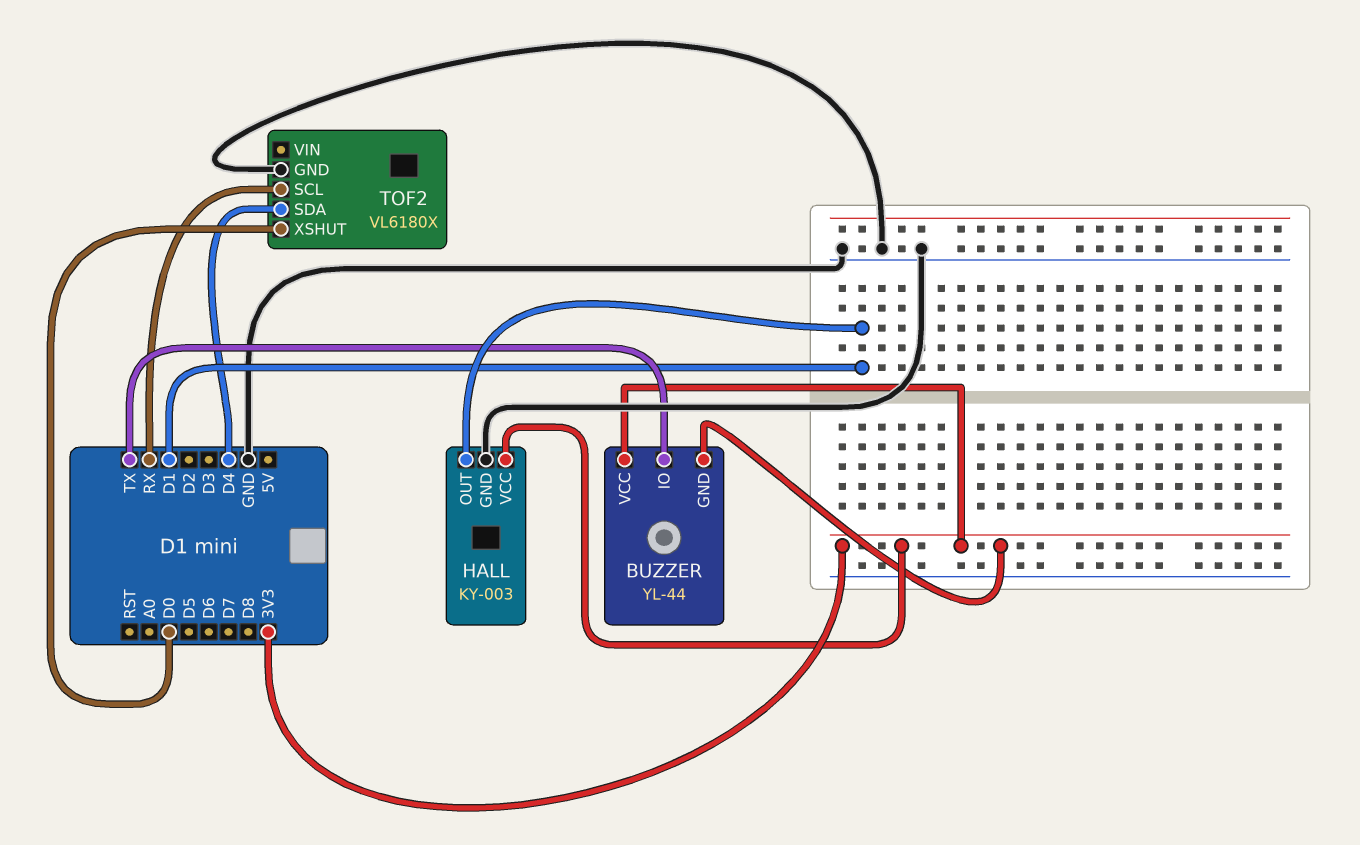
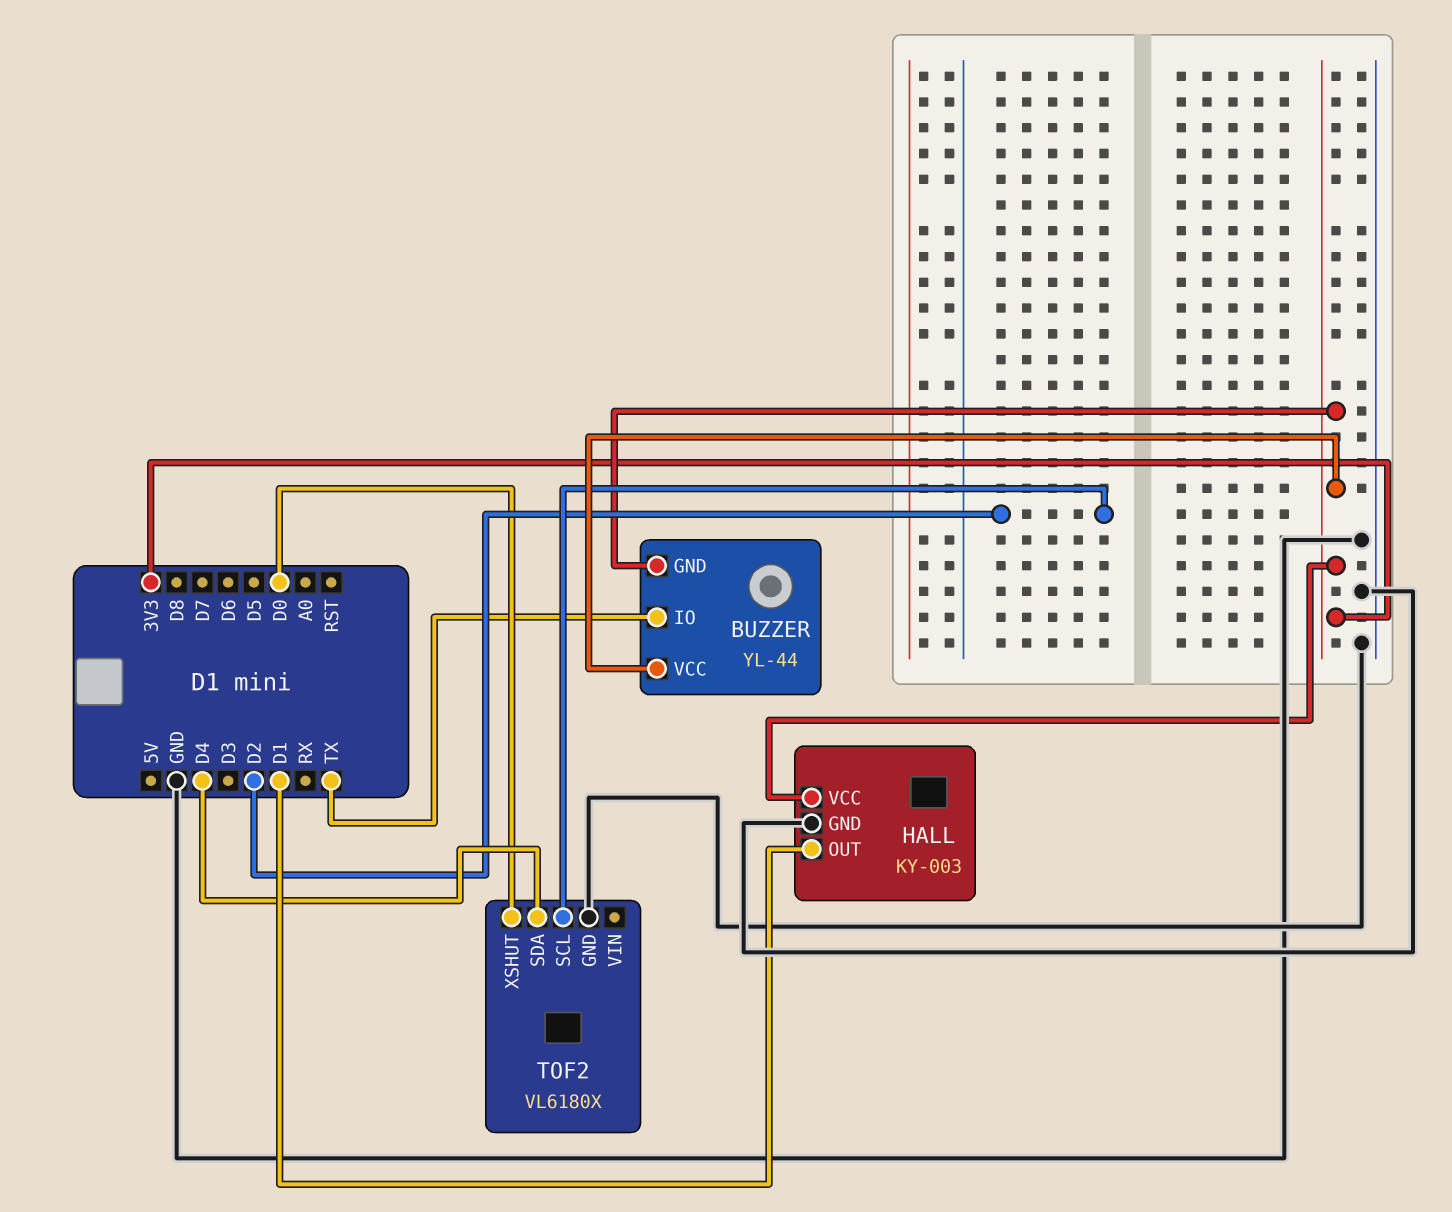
TOF2 pin SCL: RX -> D2

